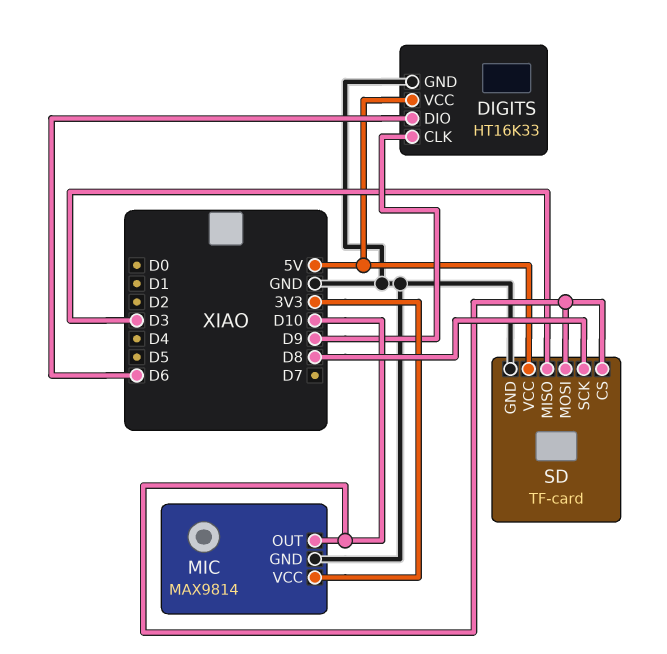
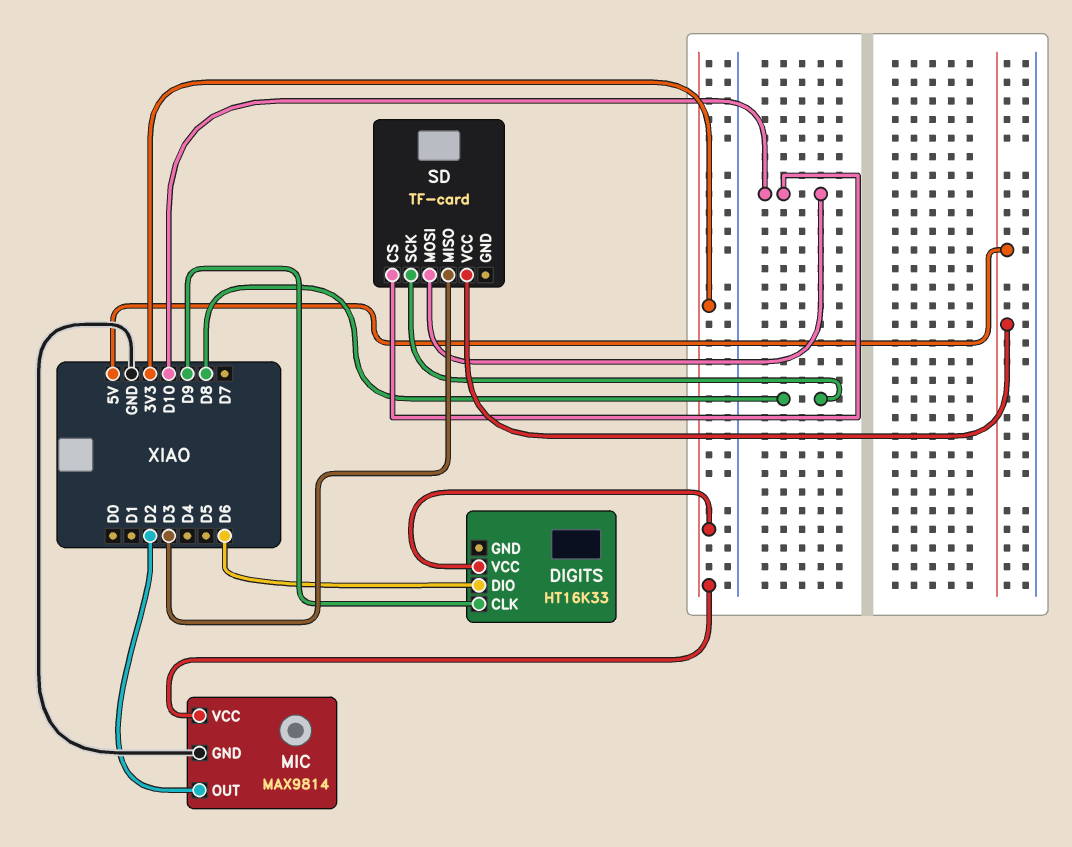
DIGITS pin GND: GND -> none
DIGITS pin VCC: 5V -> 3V3
MIC pin OUT: D10 -> D2
SD pin GND: GND -> none

